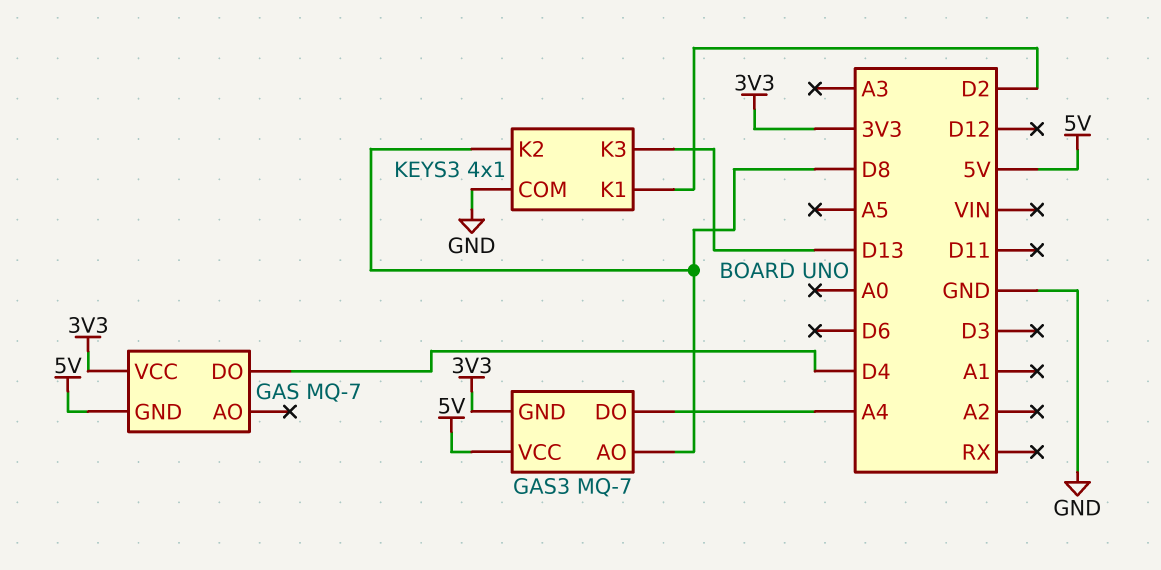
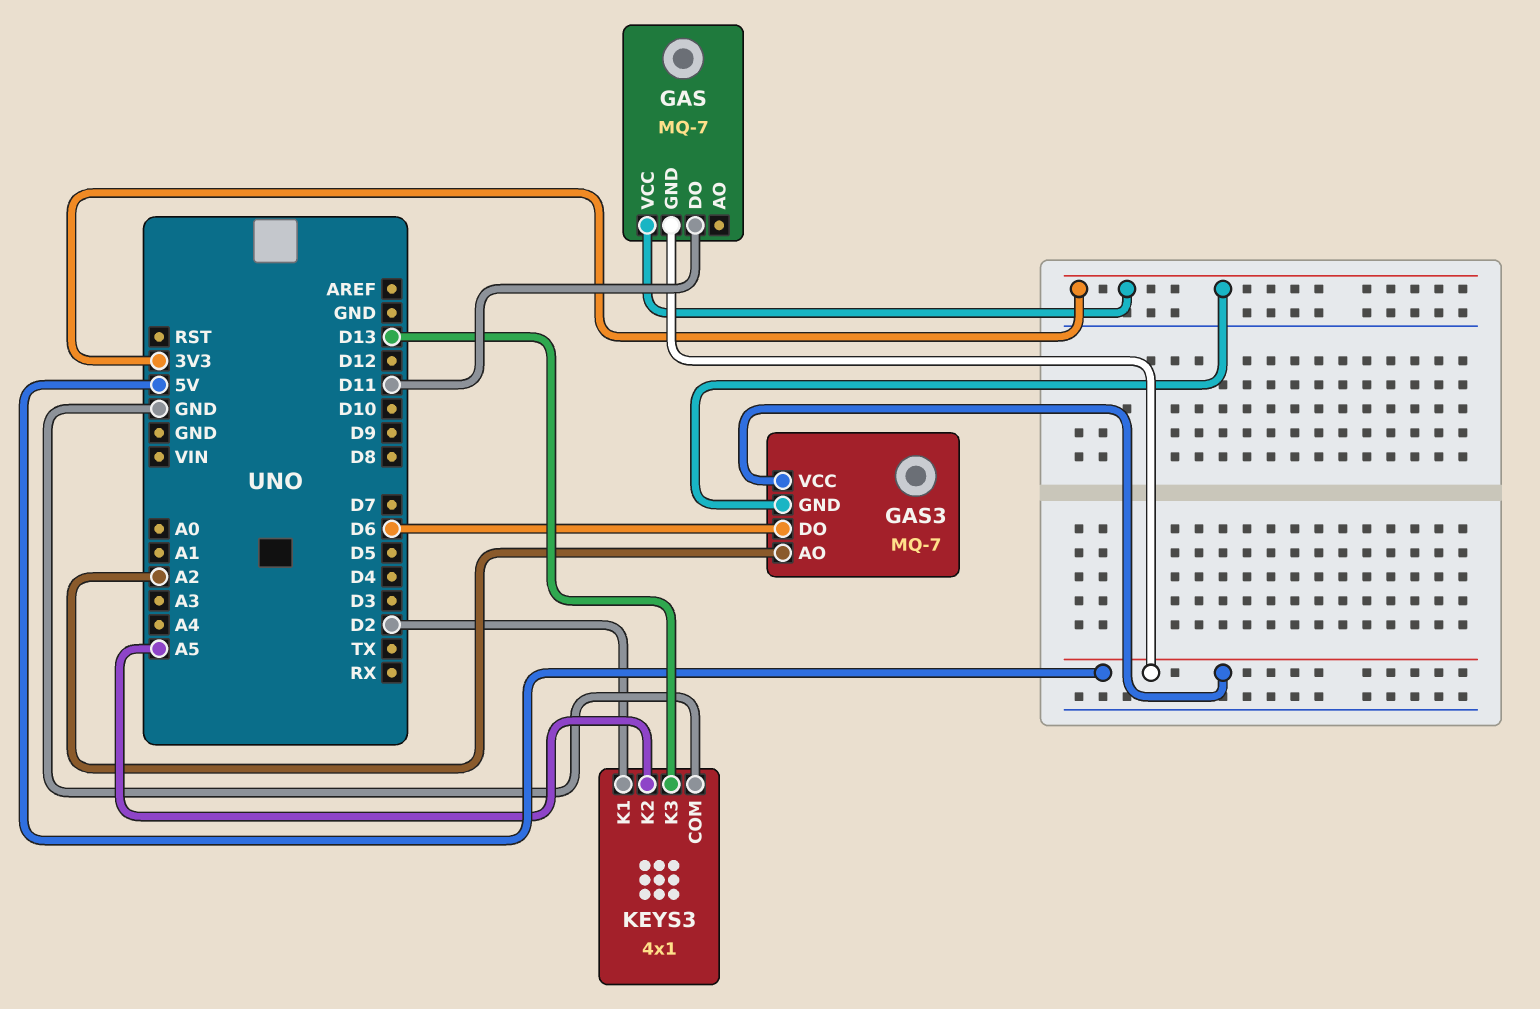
GAS pin DO: D4 -> D11
GAS3 pin AO: D8 -> A2
GAS3 pin DO: A4 -> D6
KEYS3 pin K2: D8 -> A5

